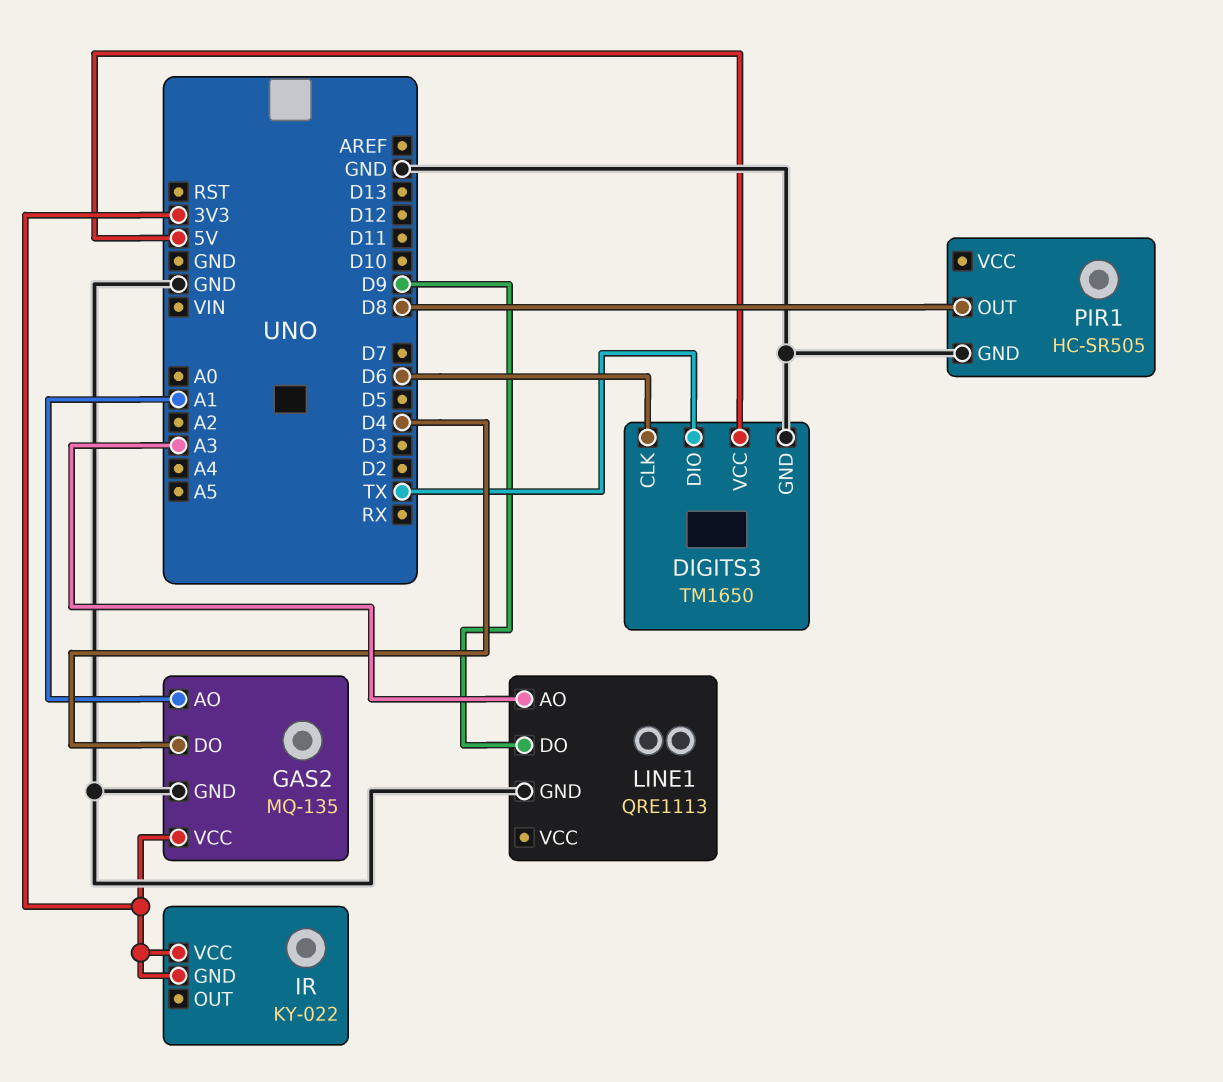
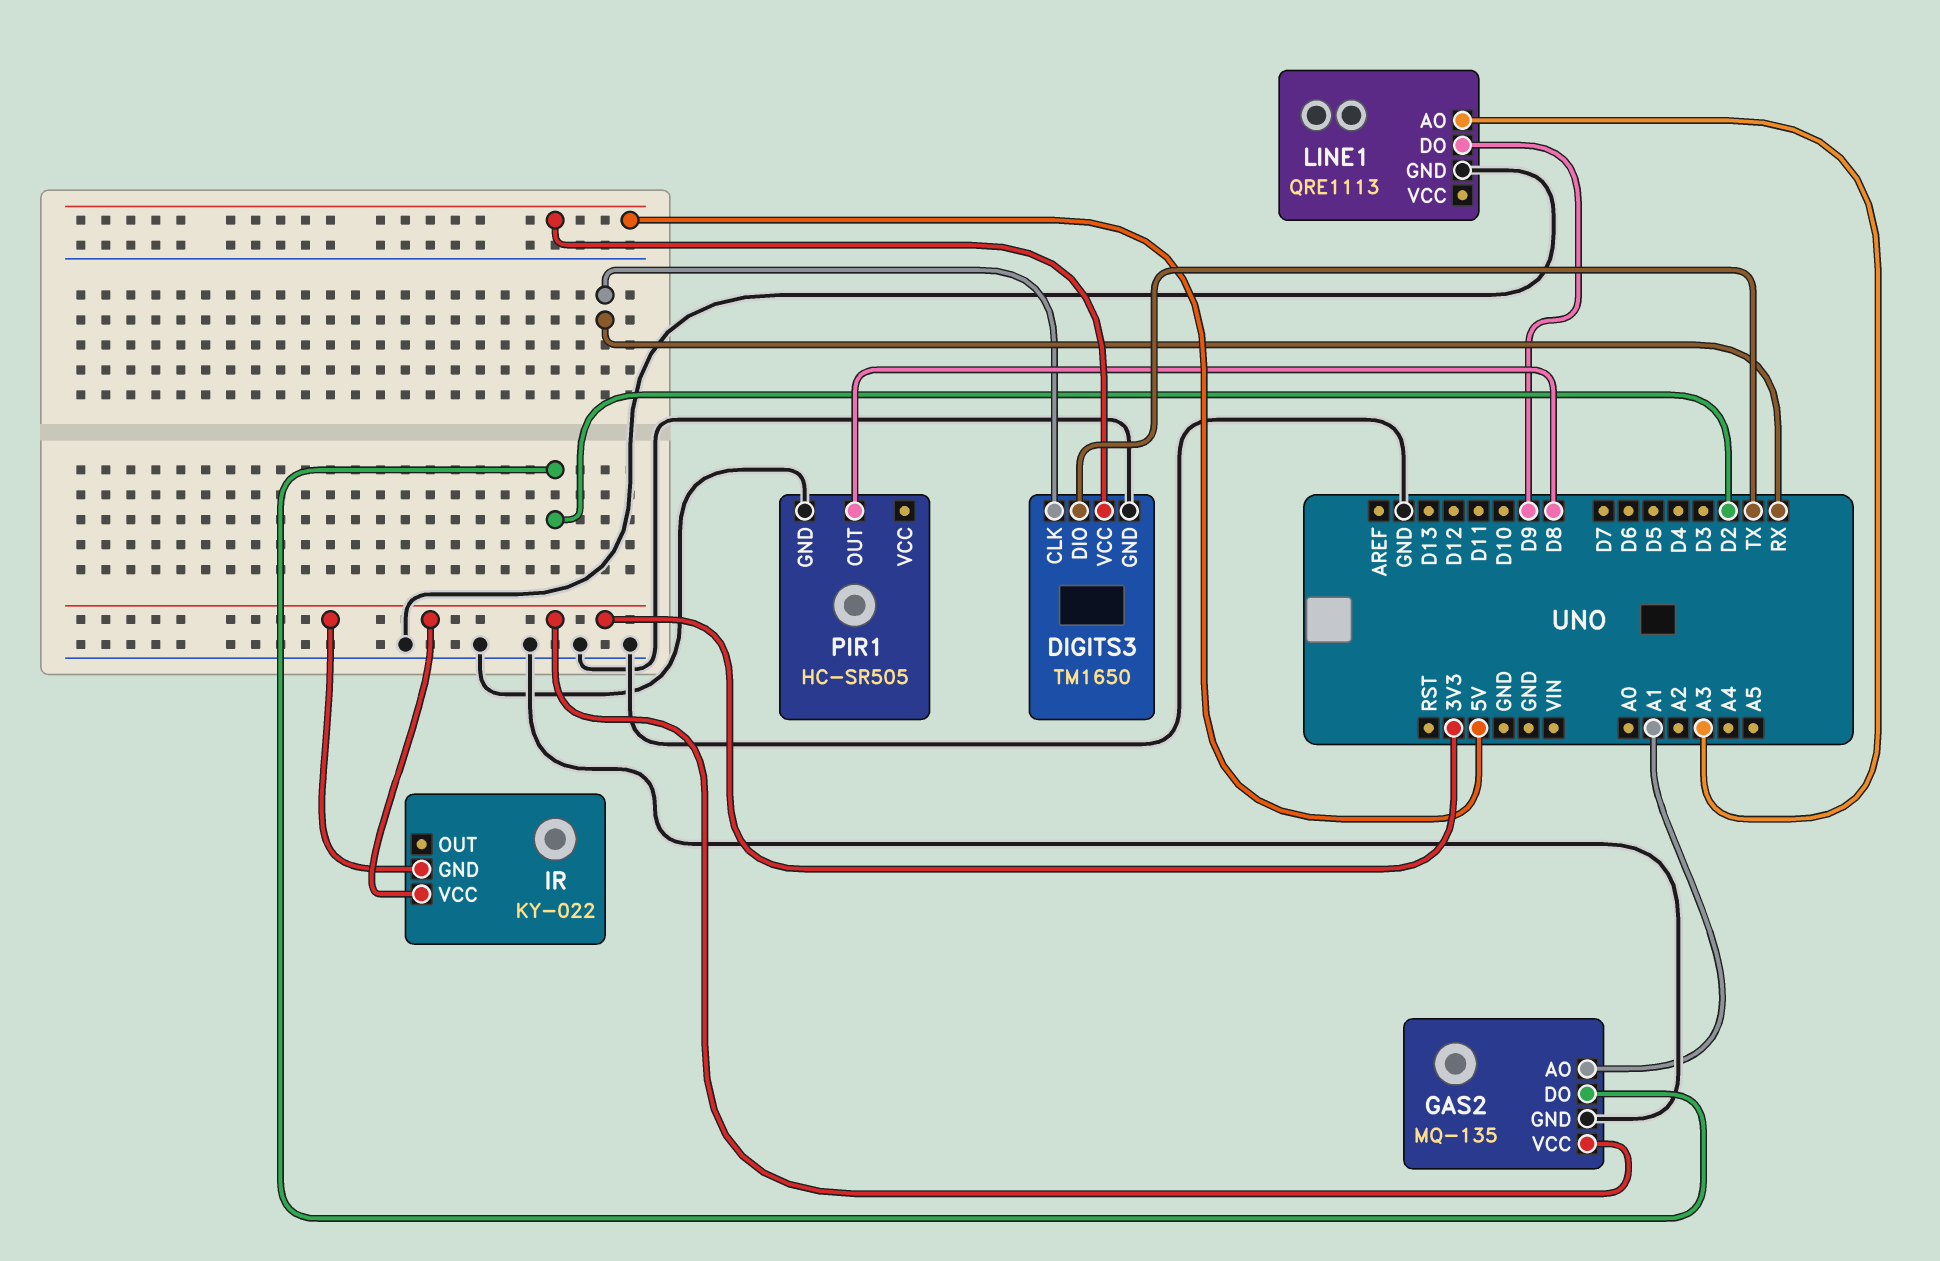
DIGITS3 pin CLK: D6 -> RX
GAS2 pin DO: D4 -> D2

